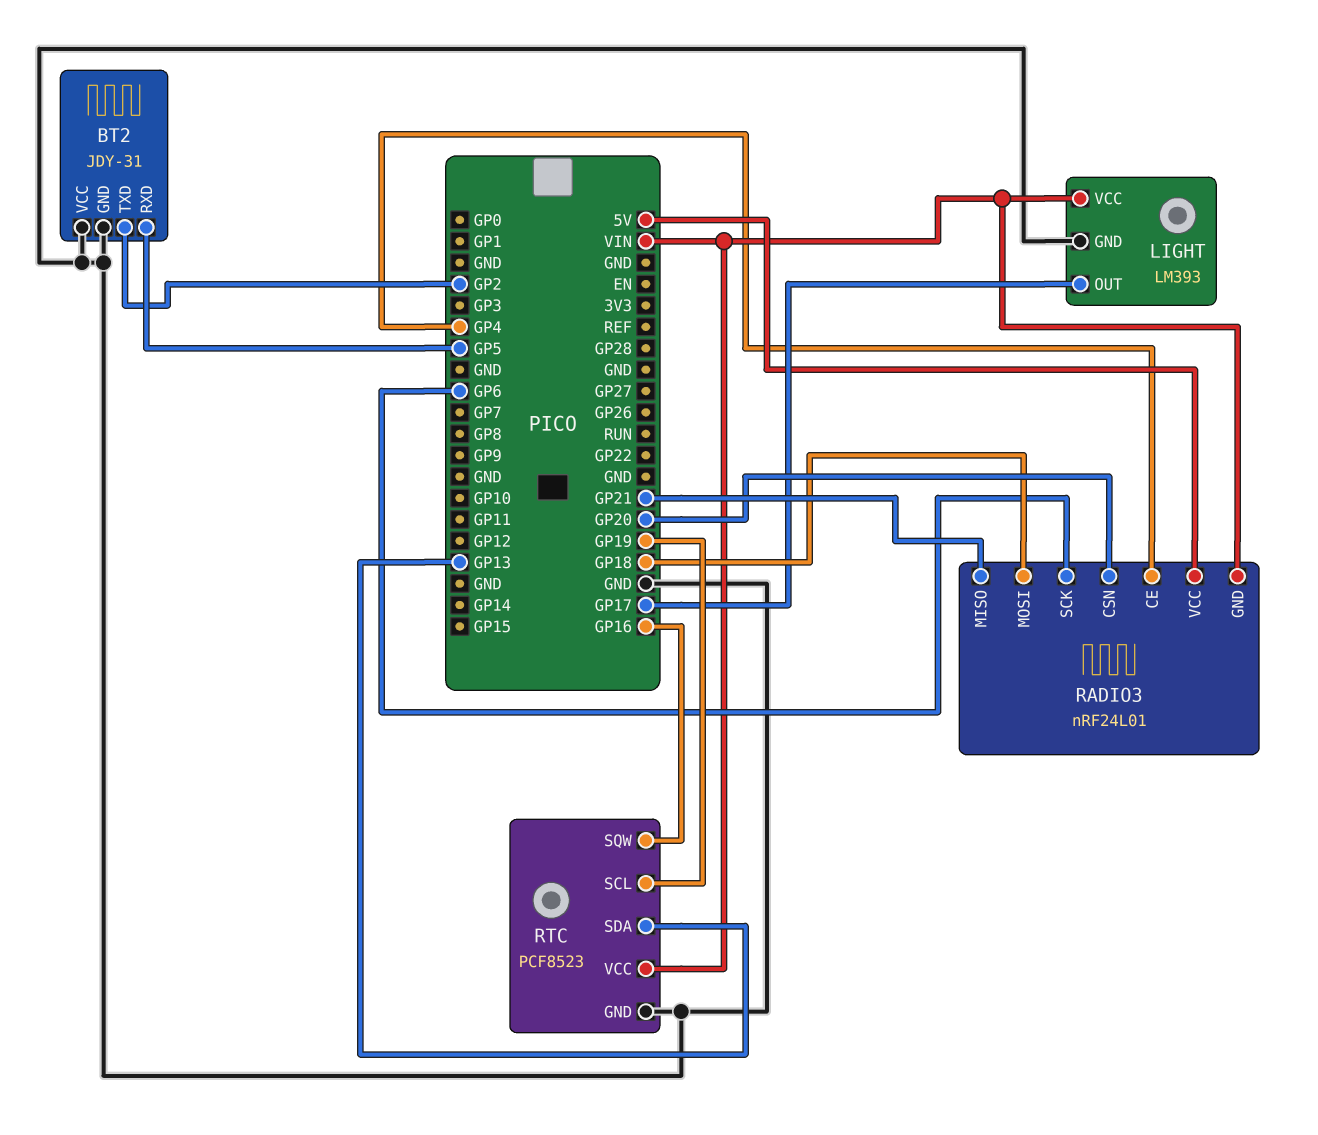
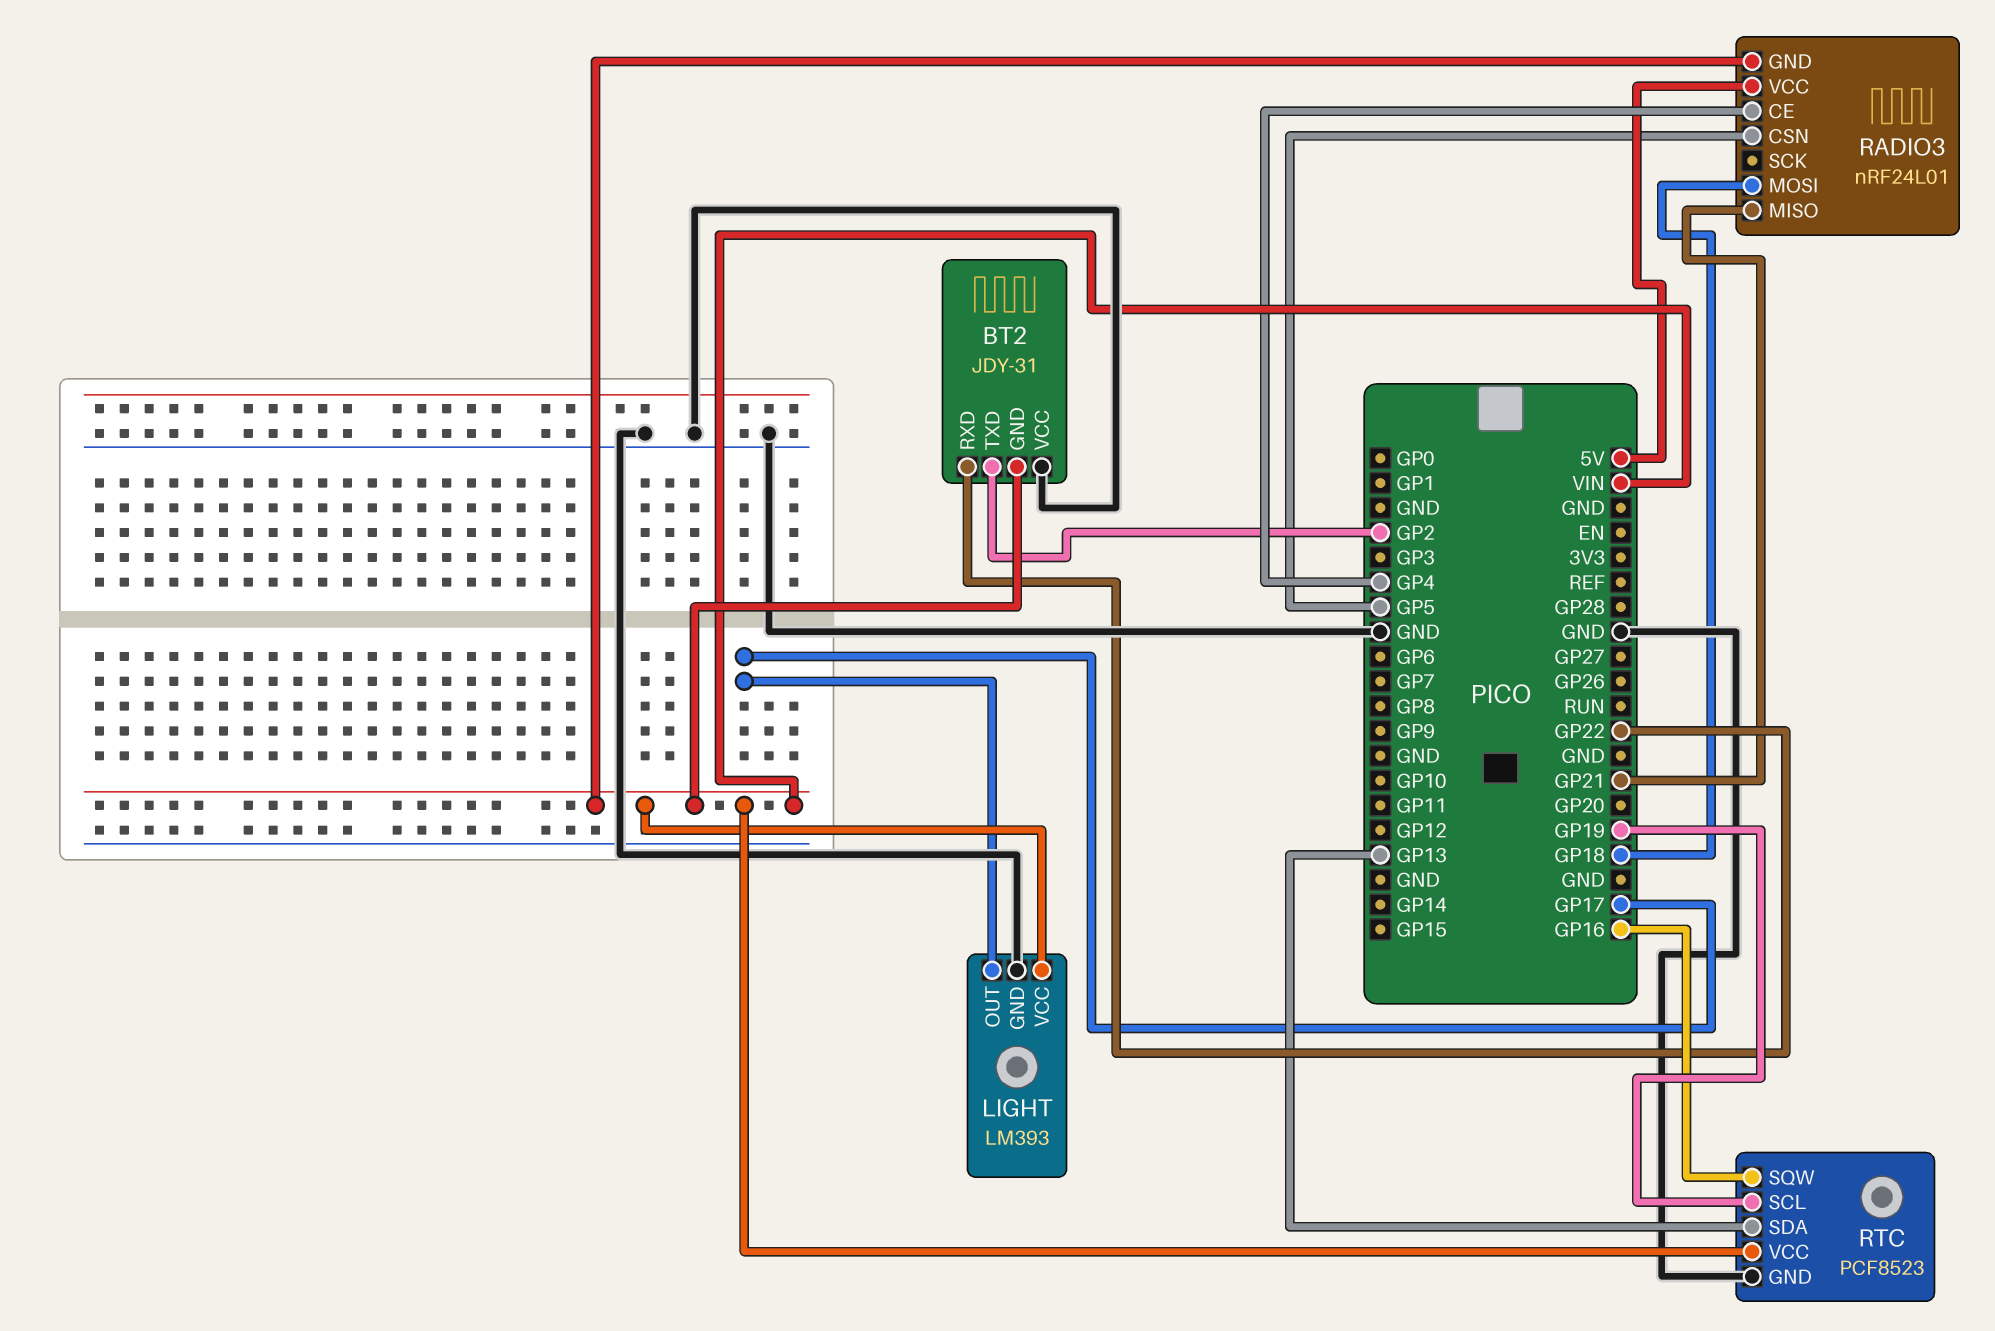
BT2 pin GND: GND -> VIN
BT2 pin RXD: GP5 -> GP22
RADIO3 pin CSN: GP20 -> GP5
RADIO3 pin SCK: GP6 -> none

